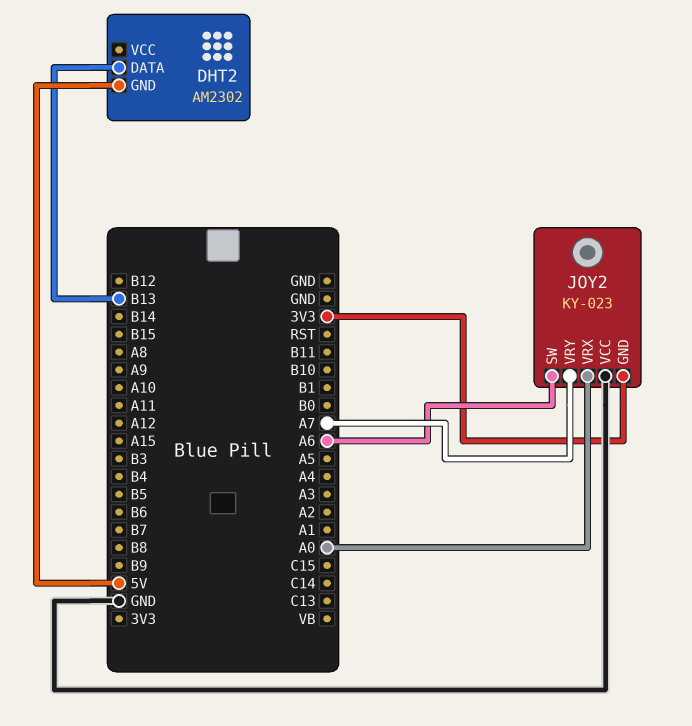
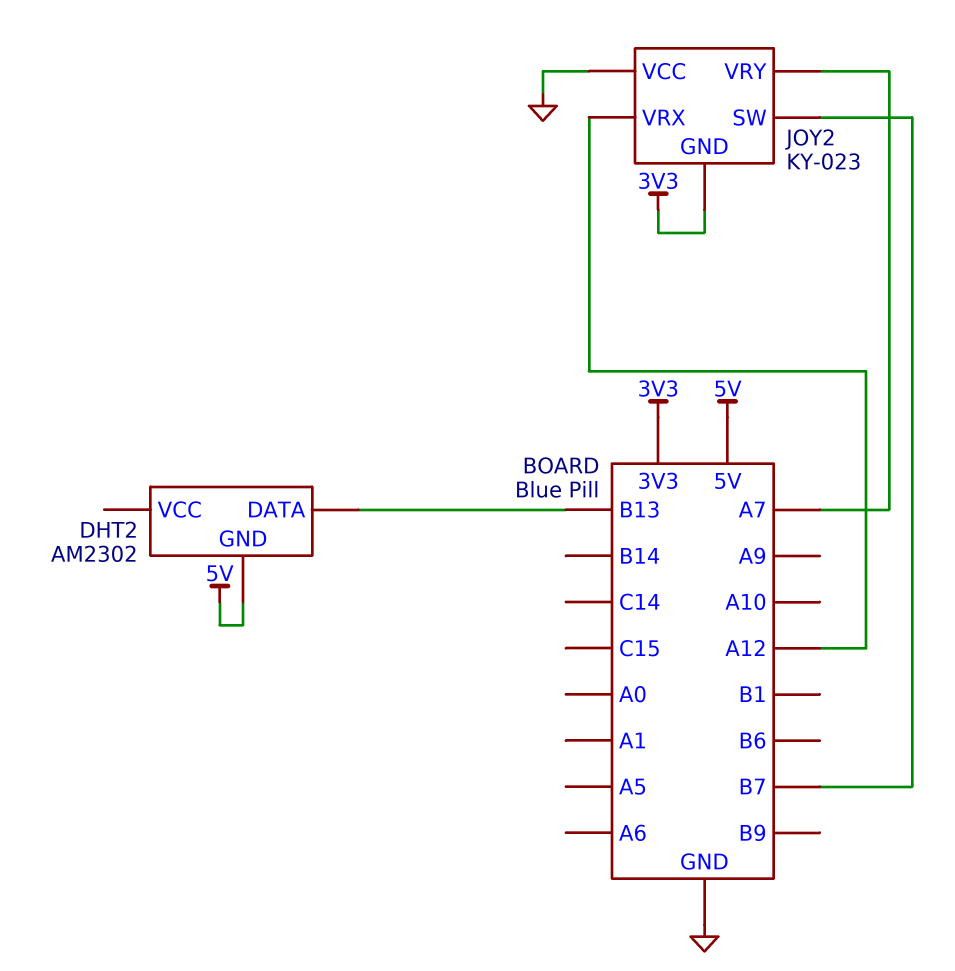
JOY2 pin SW: A6 -> B7
JOY2 pin VRX: A0 -> A12

